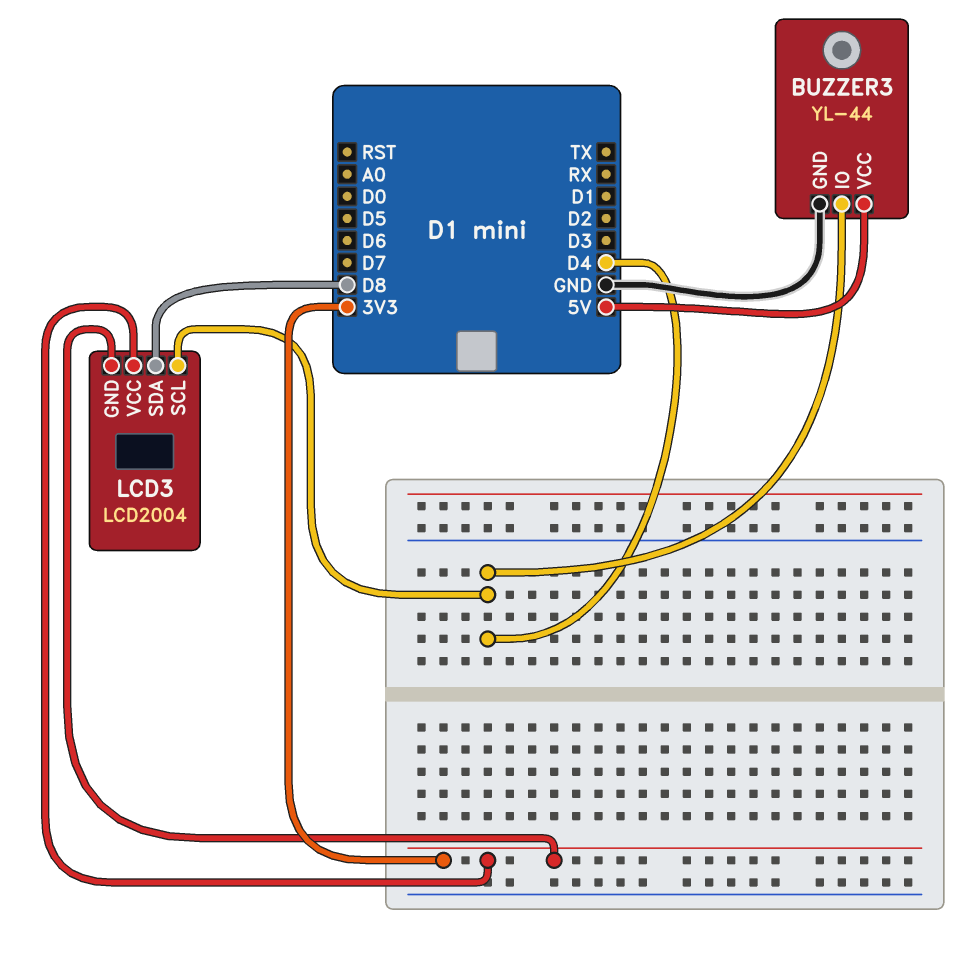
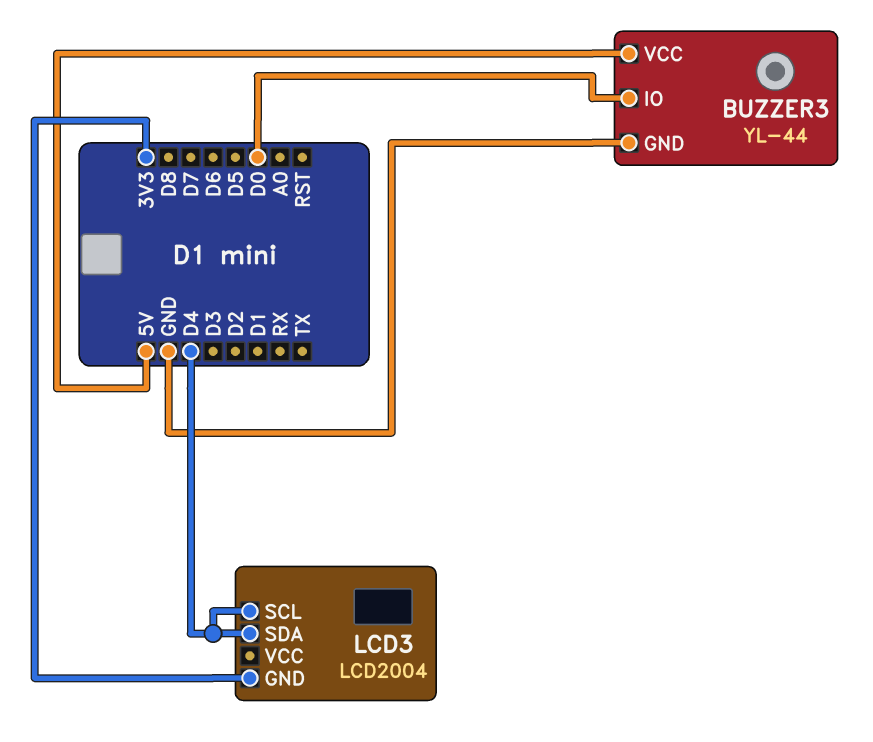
BUZZER3 pin IO: D4 -> D0
LCD3 pin SDA: D8 -> D4
LCD3 pin VCC: 3V3 -> none

